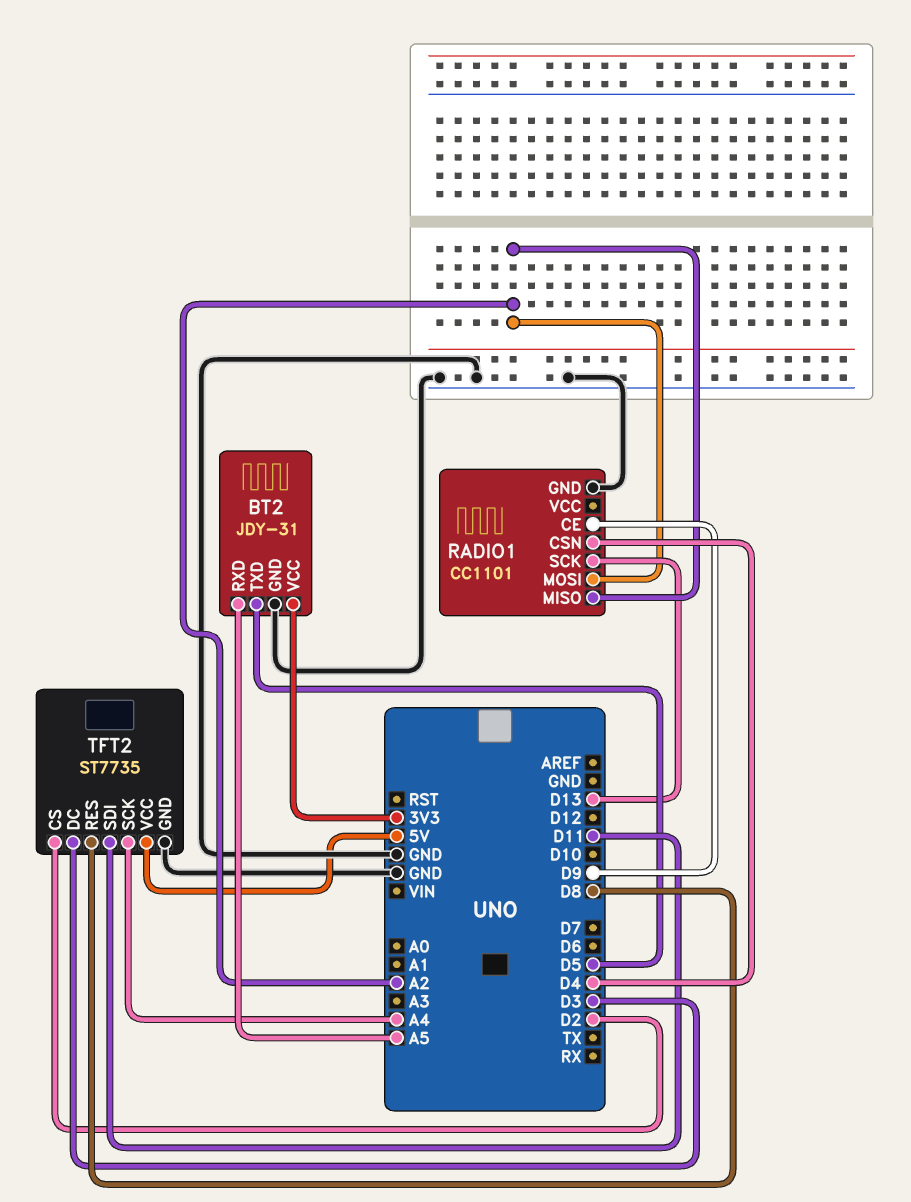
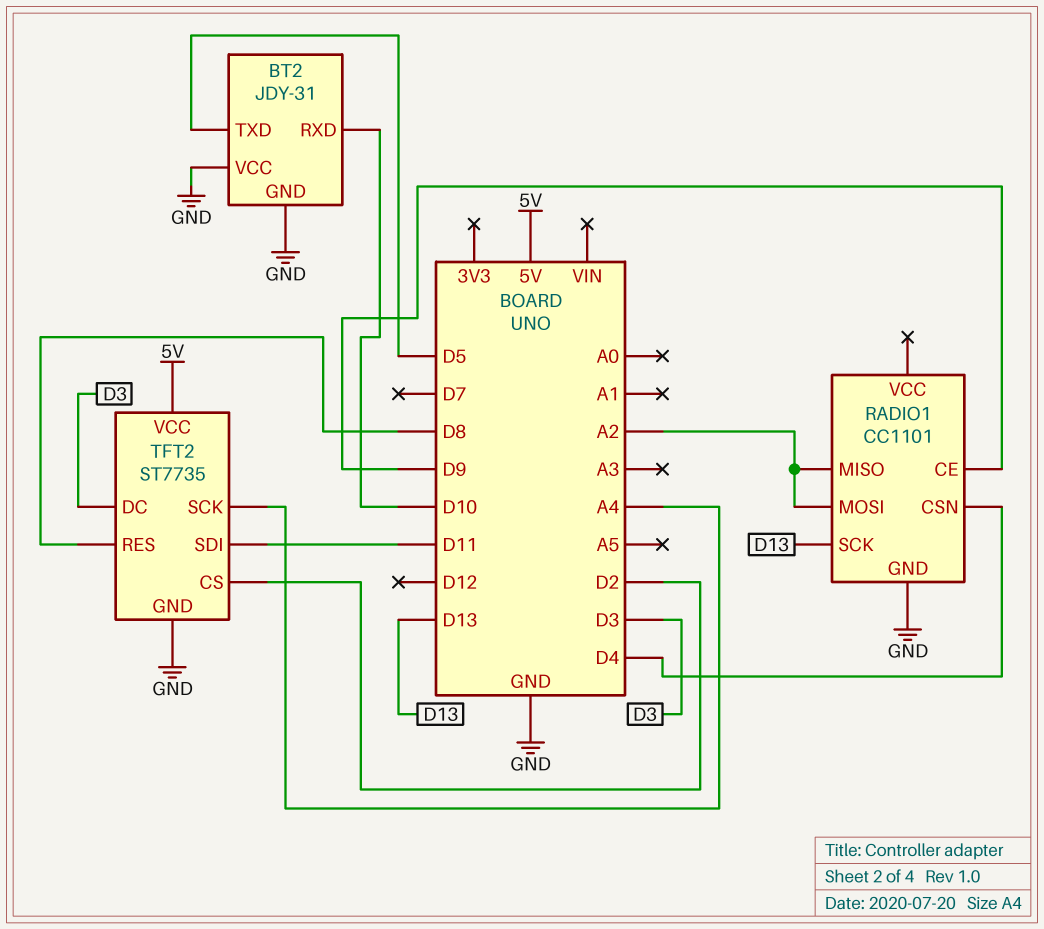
BT2 pin RXD: A5 -> D10
BT2 pin VCC: 3V3 -> GND

